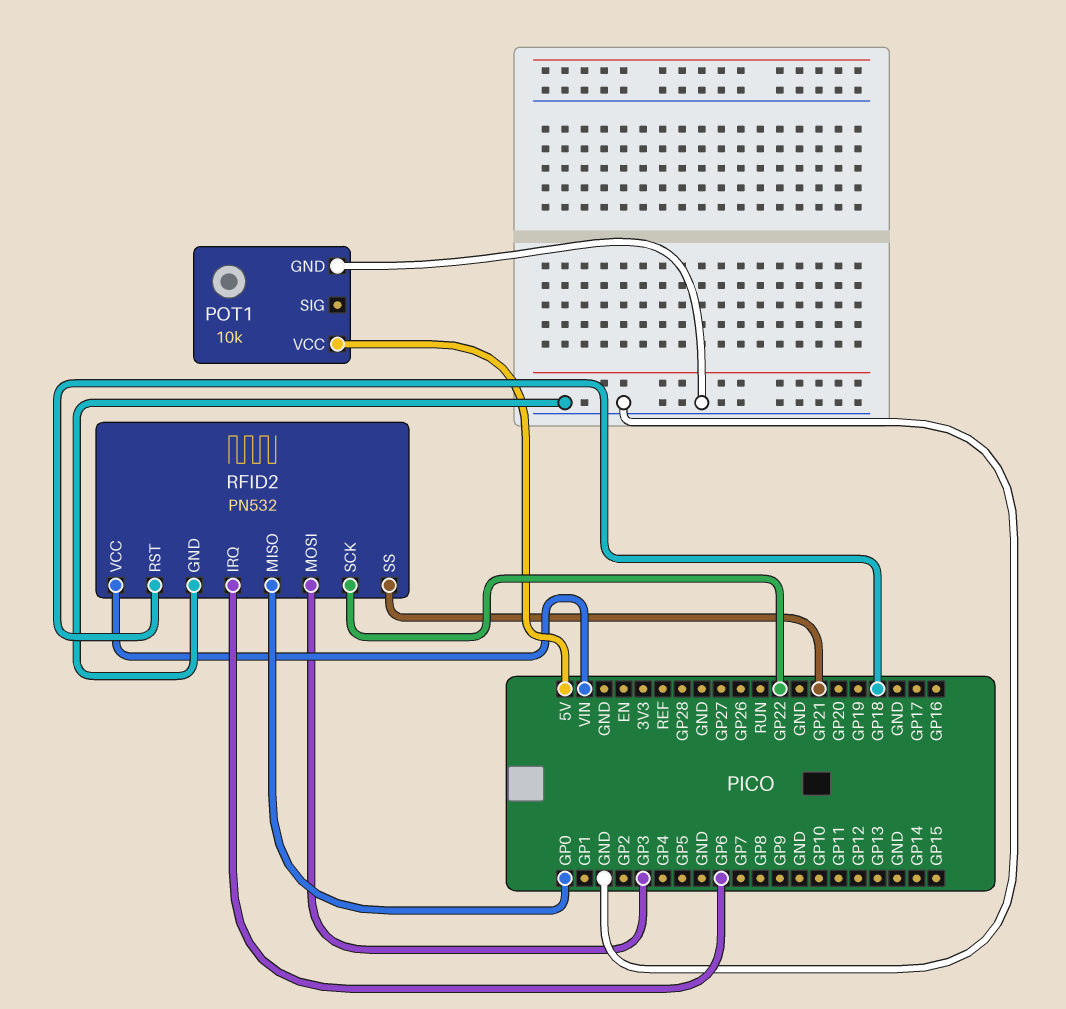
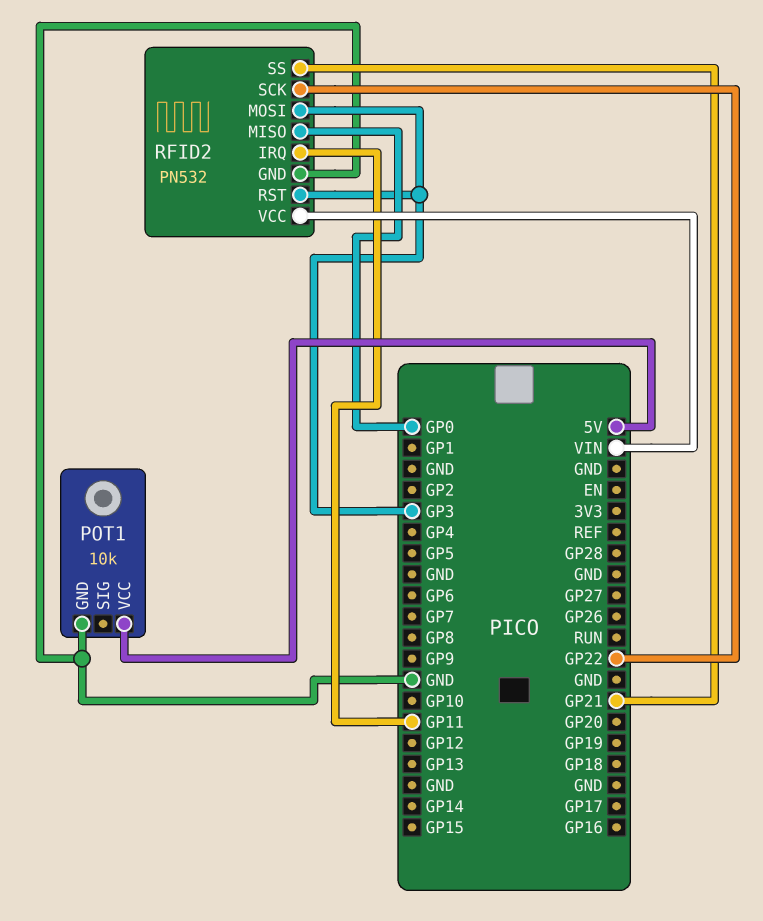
RFID2 pin IRQ: GP6 -> GP11
RFID2 pin RST: GP18 -> GP3

